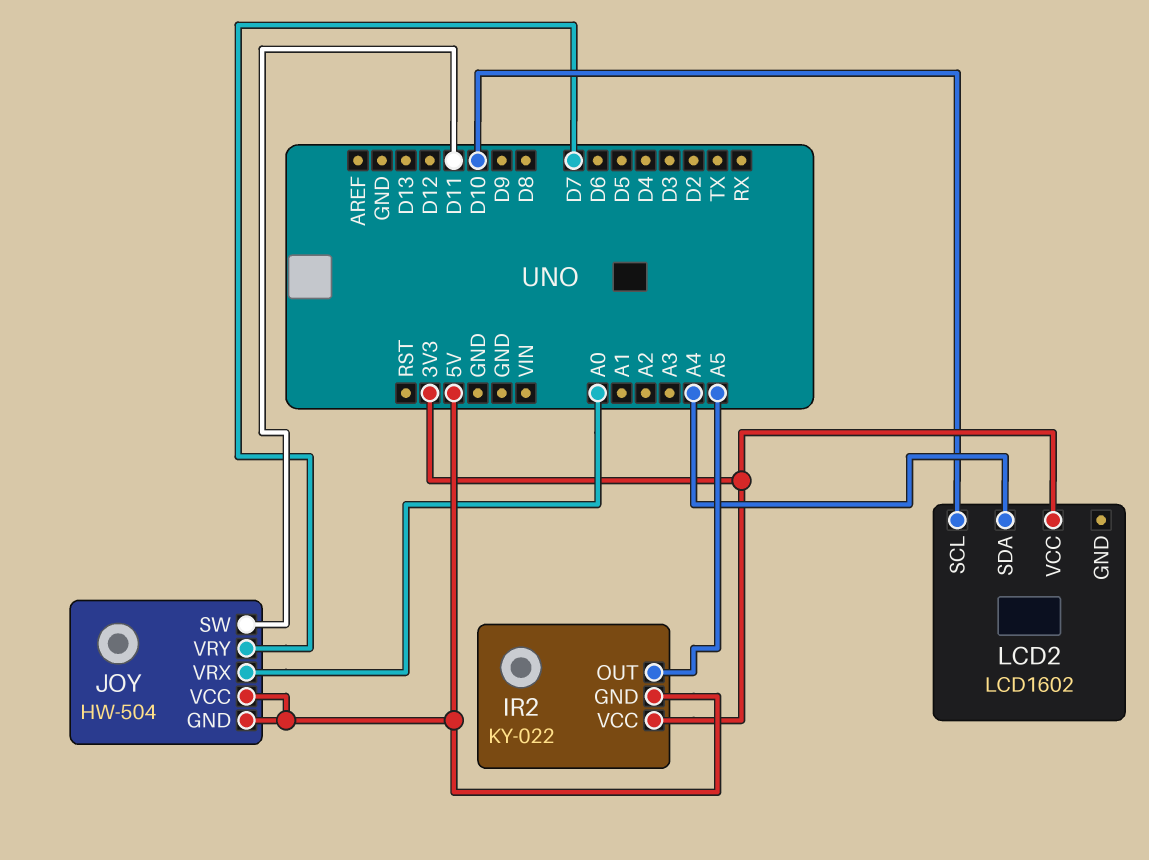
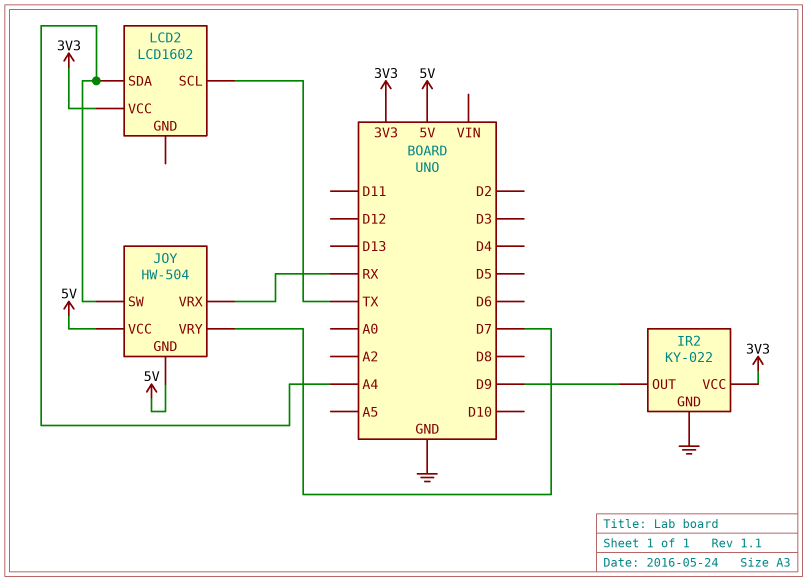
IR2 pin GND: 5V -> GND
IR2 pin OUT: A5 -> D9
JOY pin SW: D11 -> A4
JOY pin VRX: A0 -> RX
LCD2 pin SCL: D10 -> TX

